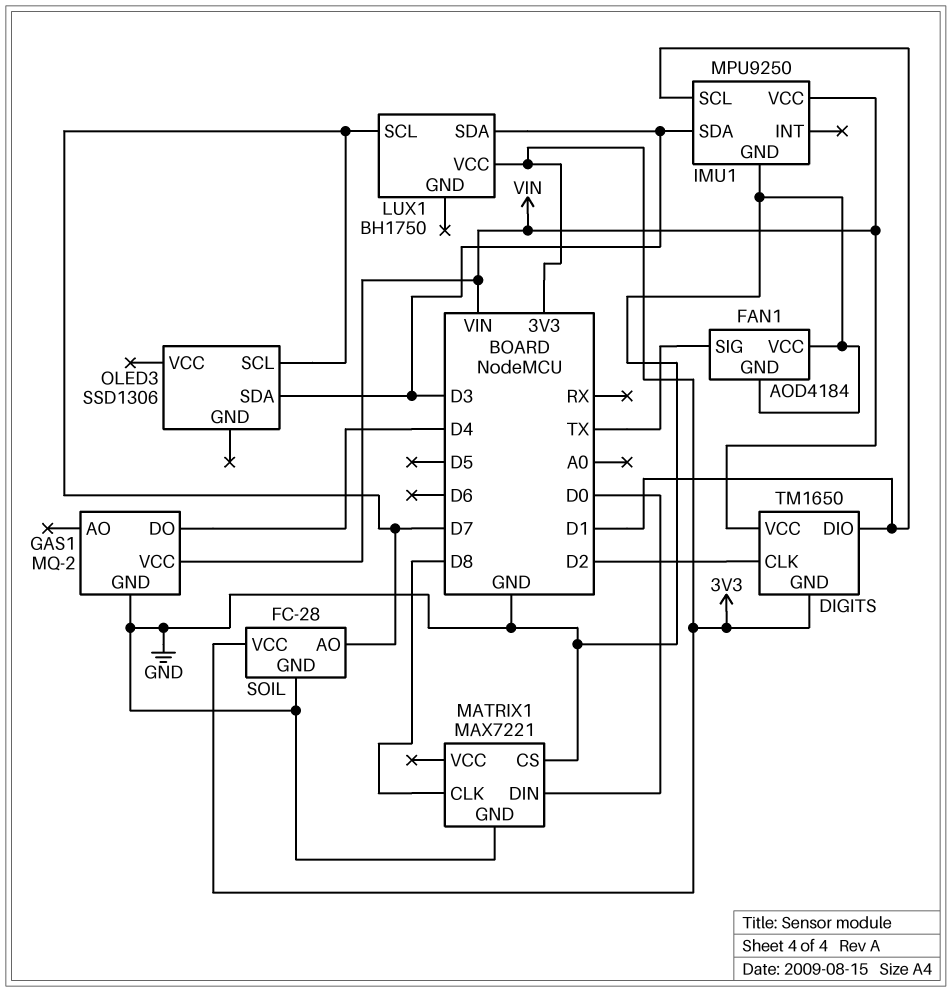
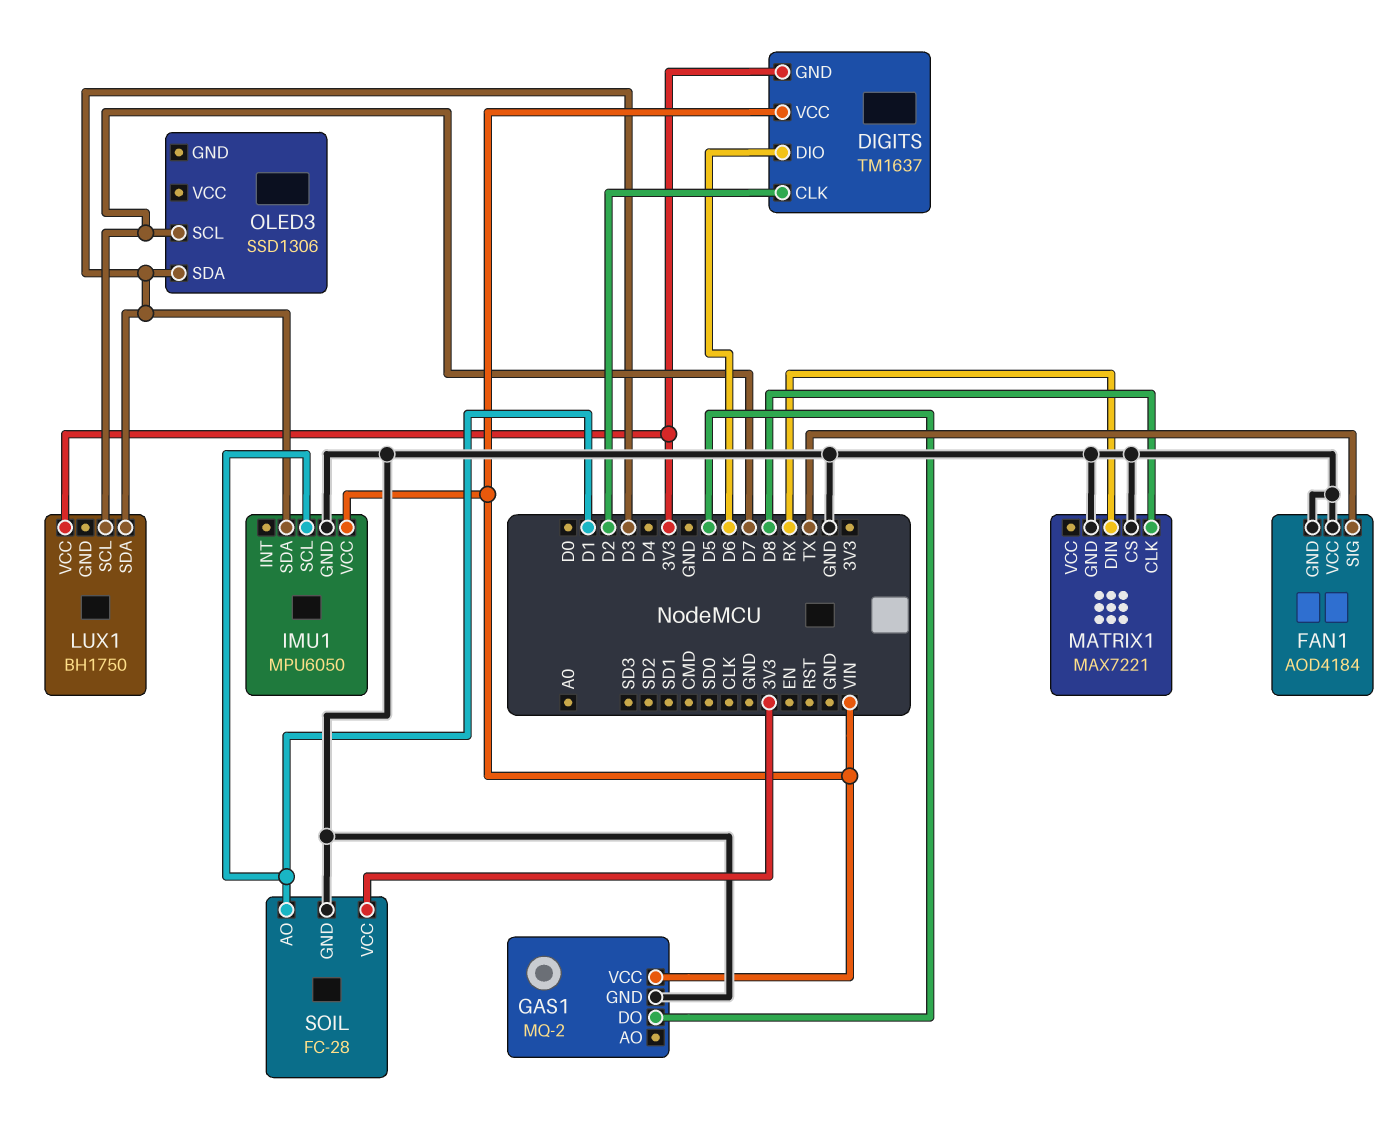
DIGITS: TM1650 -> TM1637
DIGITS pin DIO: D1 -> D6
GAS1 pin DO: D4 -> D5
IMU1: MPU9250 -> MPU6050
MATRIX1 pin DIN: D0 -> RX
SOIL pin AO: D7 -> D1

